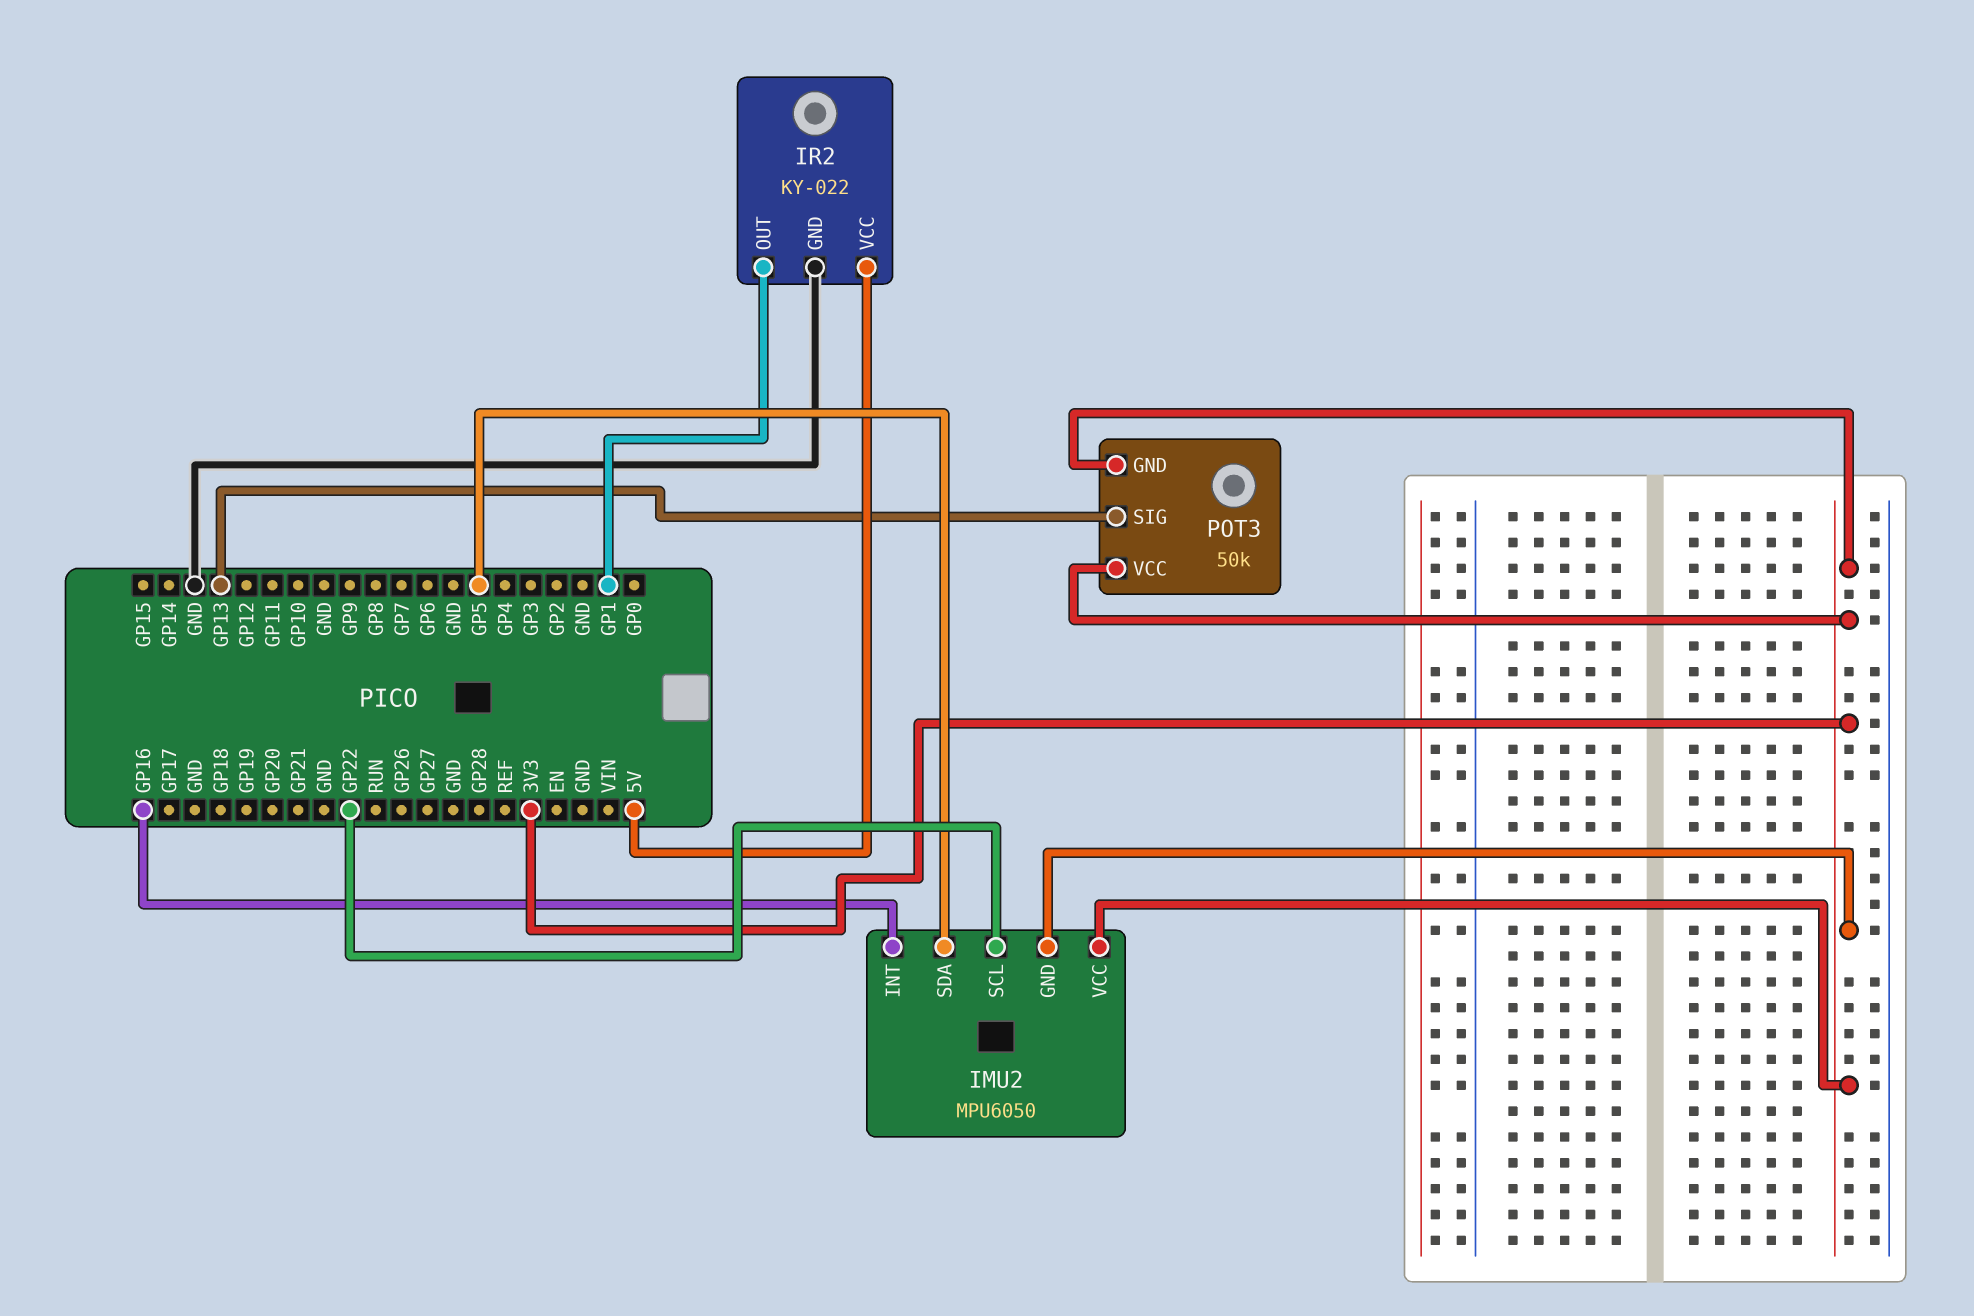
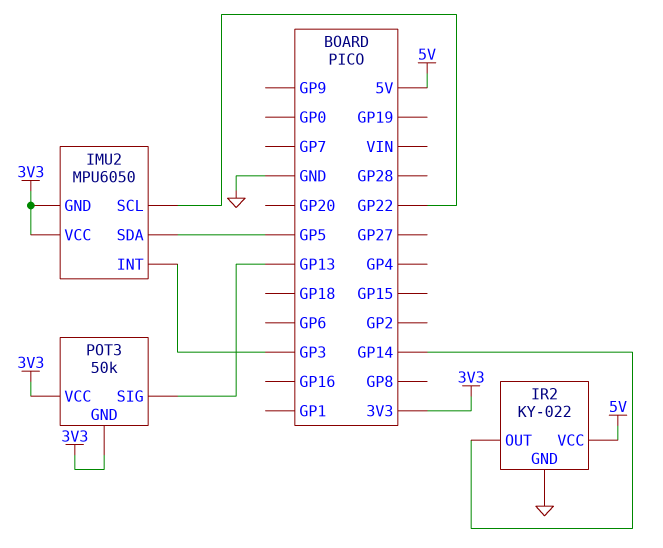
IMU2 pin INT: GP16 -> GP3
IR2 pin OUT: GP1 -> GP14

